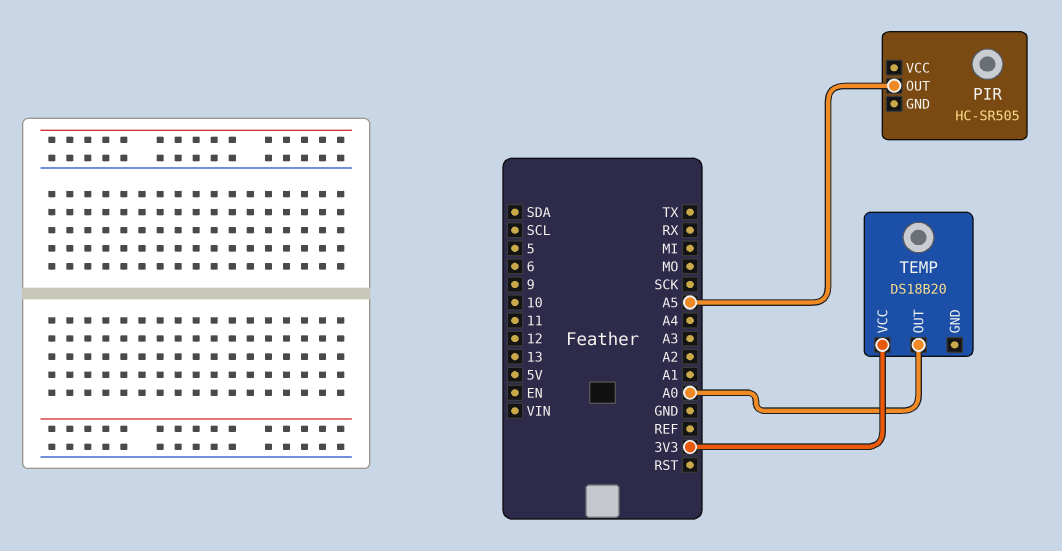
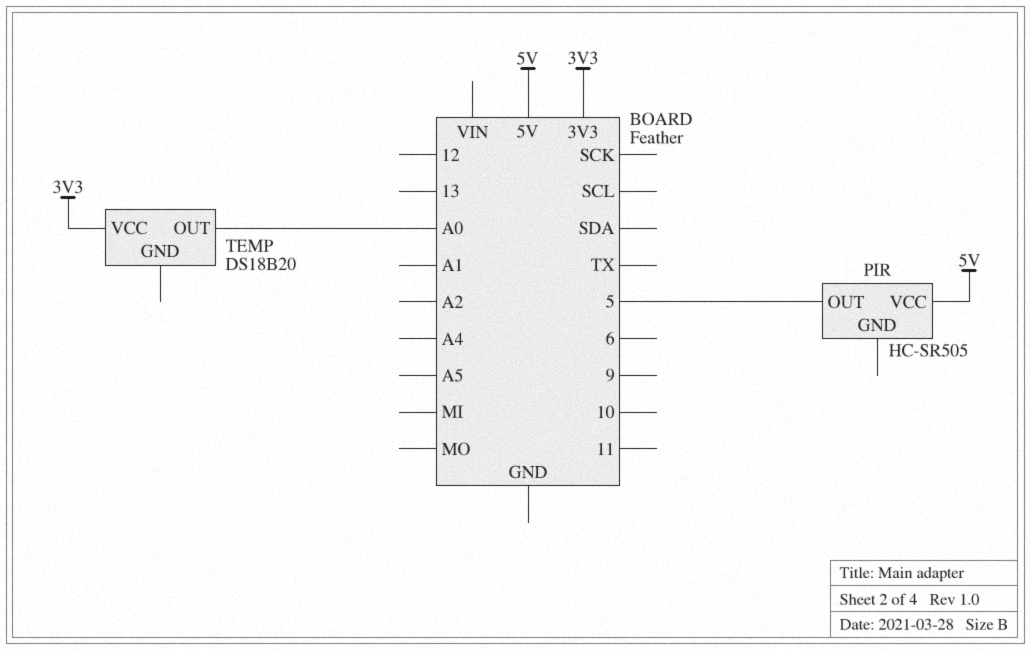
PIR pin OUT: A5 -> 5
PIR pin VCC: none -> 5V

